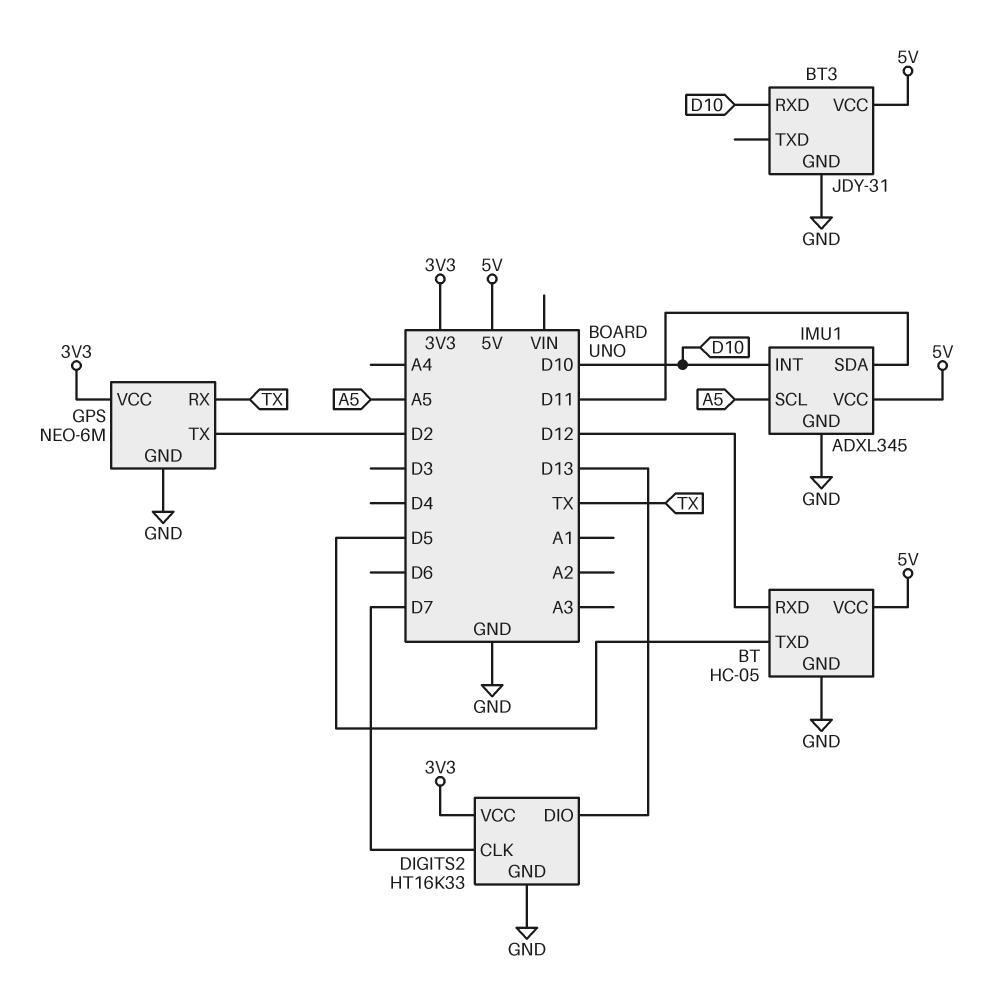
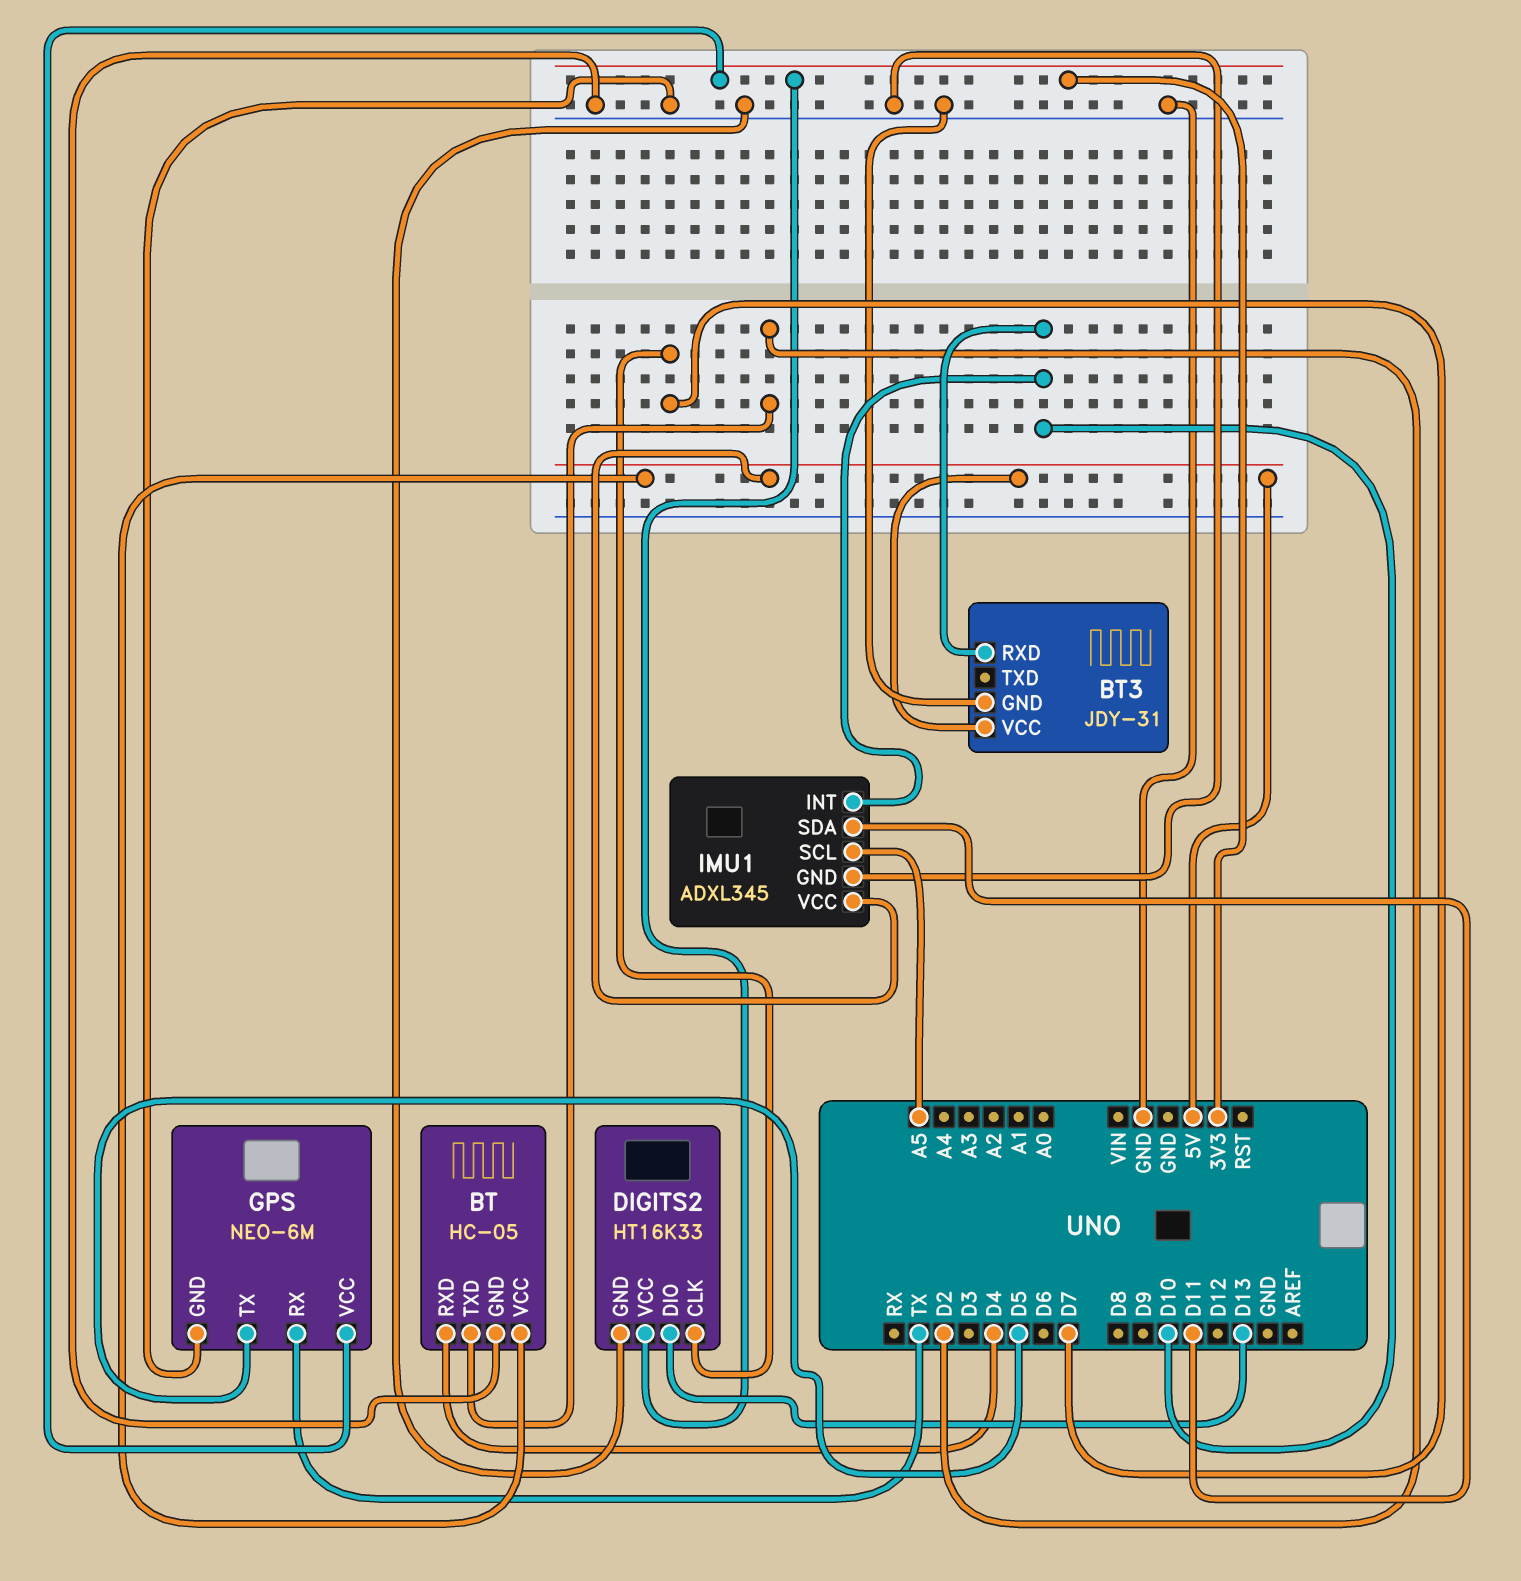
BT pin RXD: D12 -> D4
BT pin TXD: D5 -> D2
GPS pin TX: D2 -> D5

